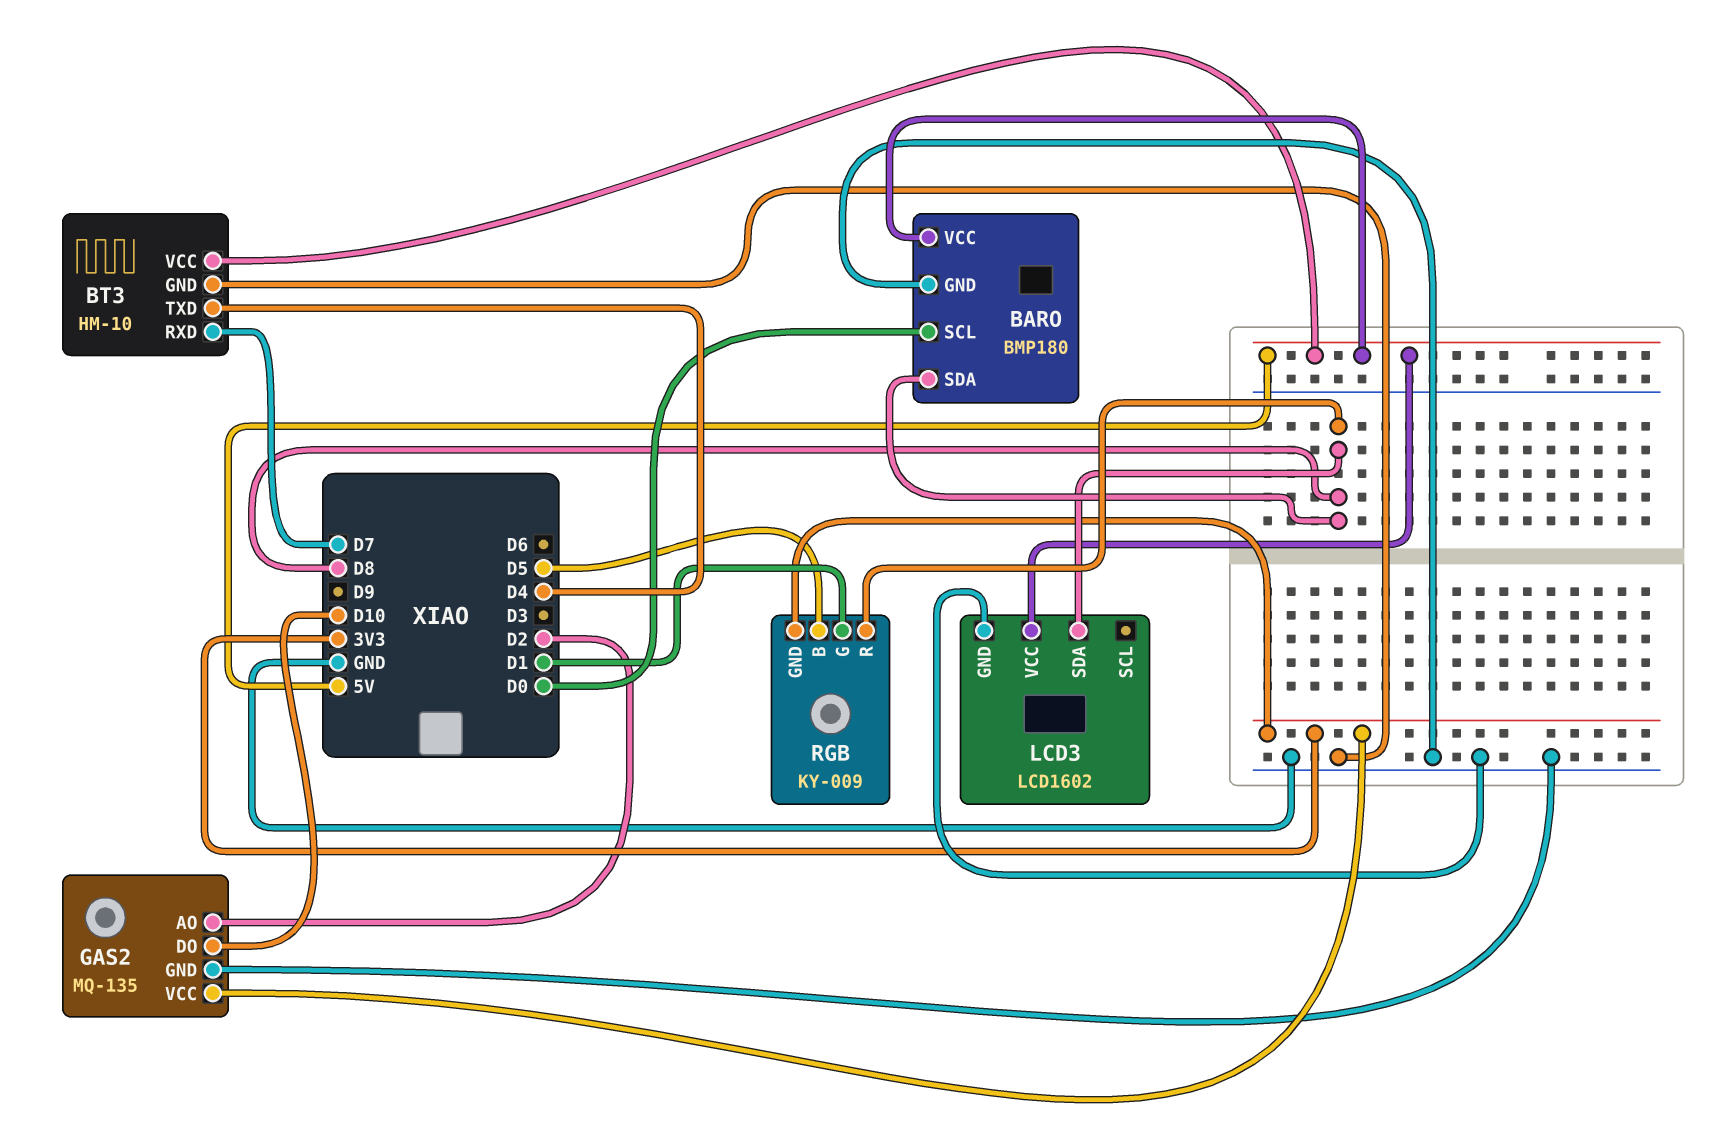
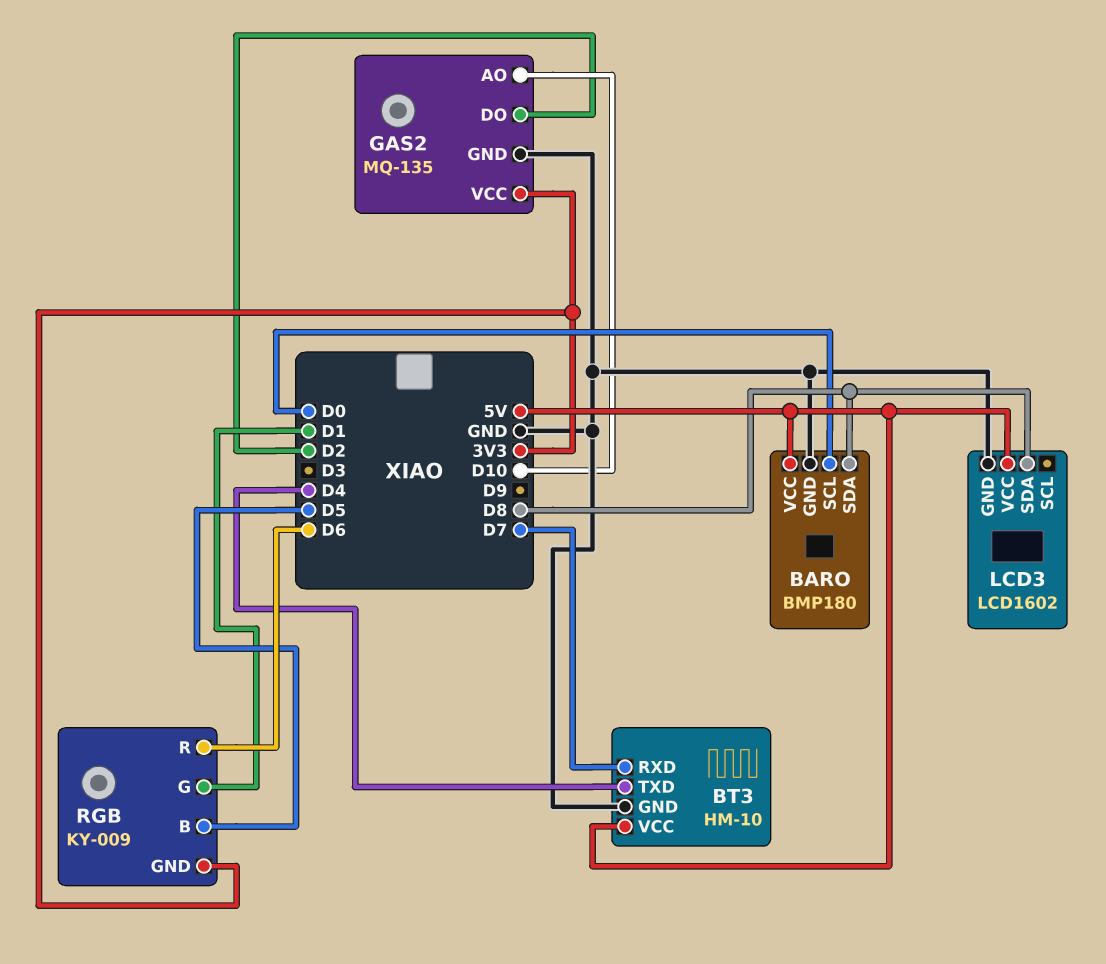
GAS2 pin AO: D2 -> D10
GAS2 pin DO: D10 -> D2
RGB pin R: D8 -> D6

